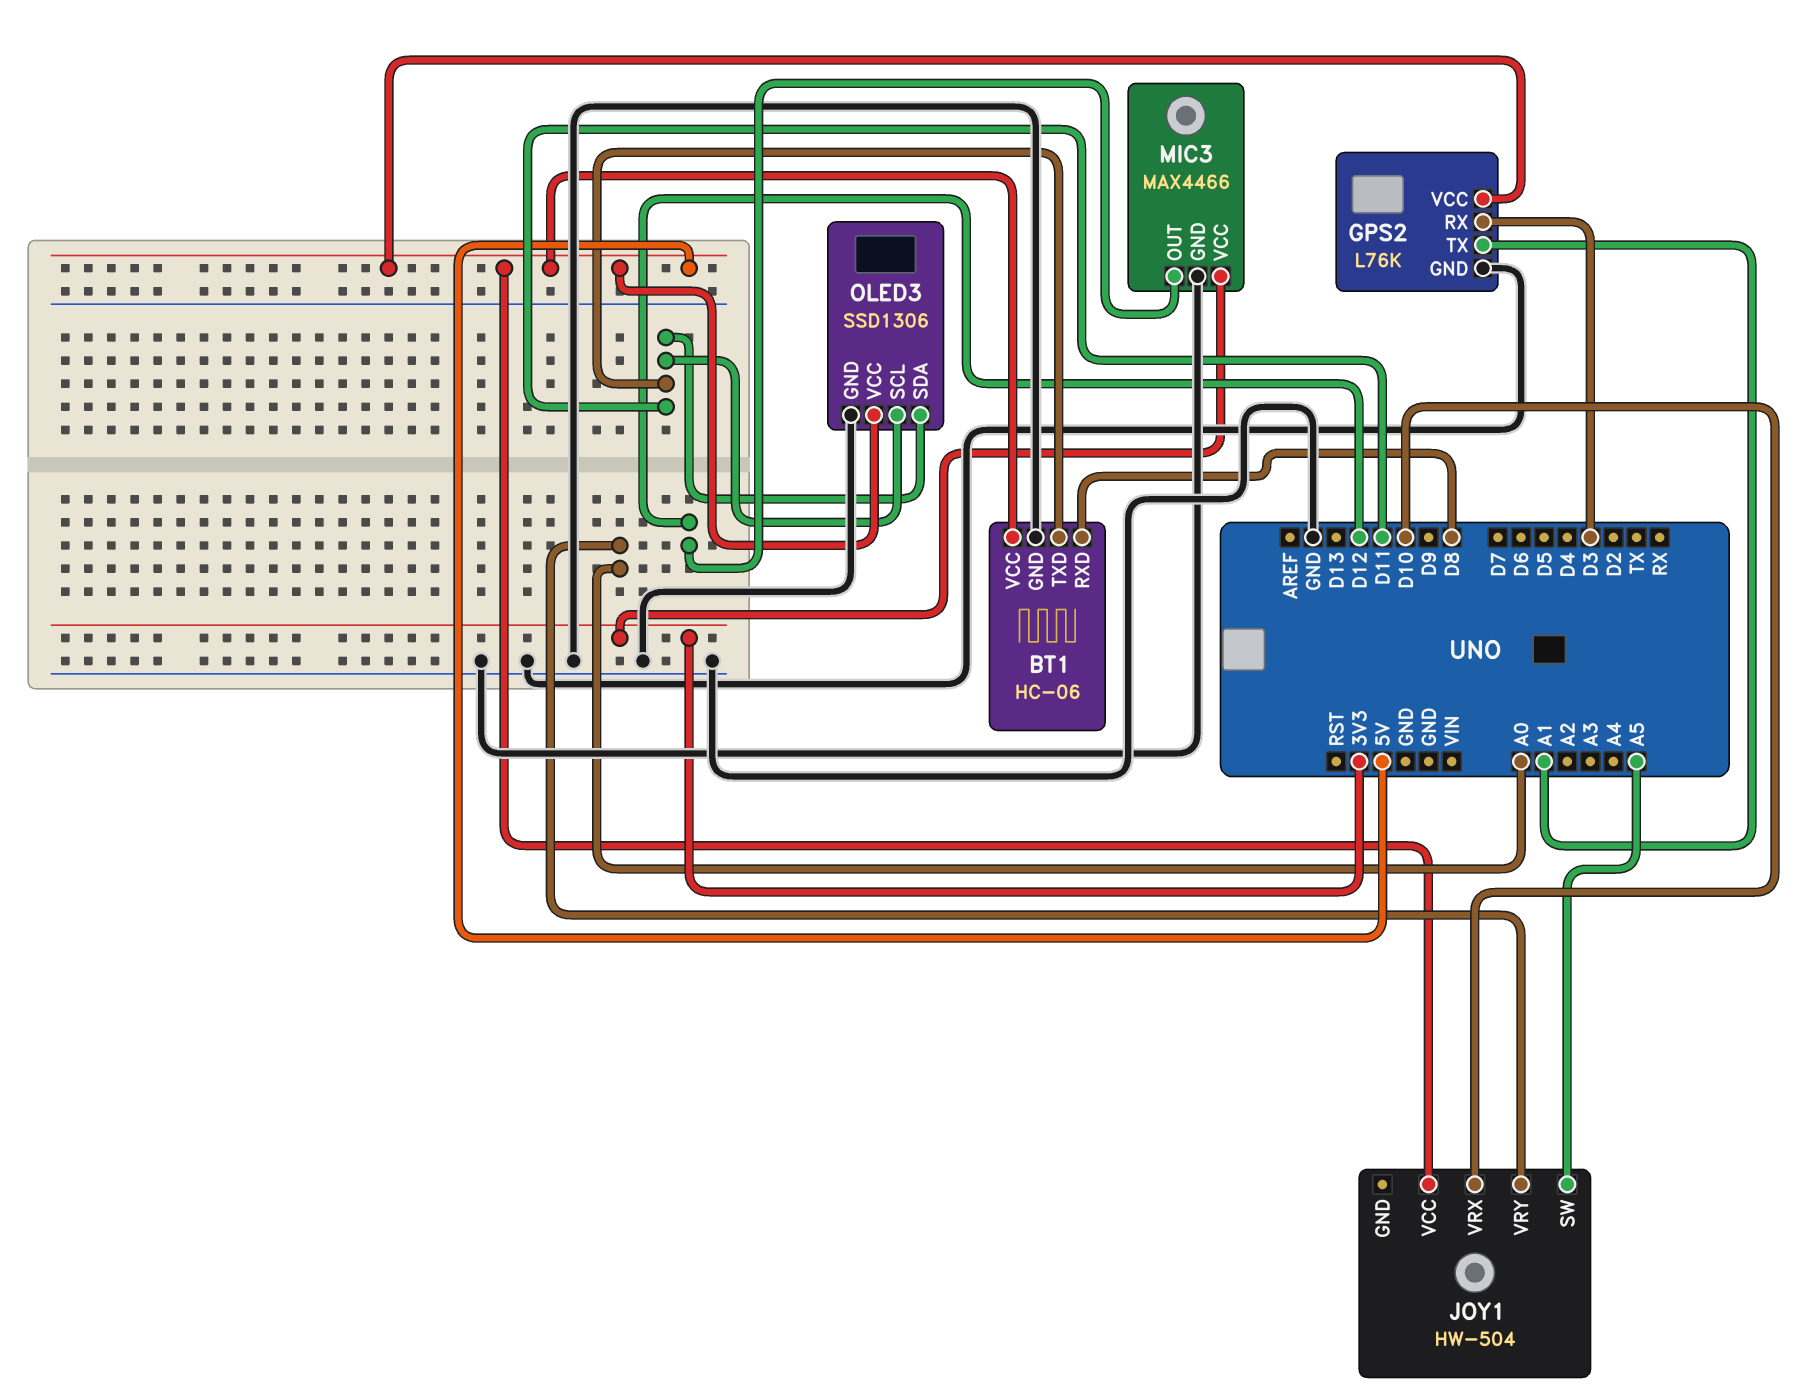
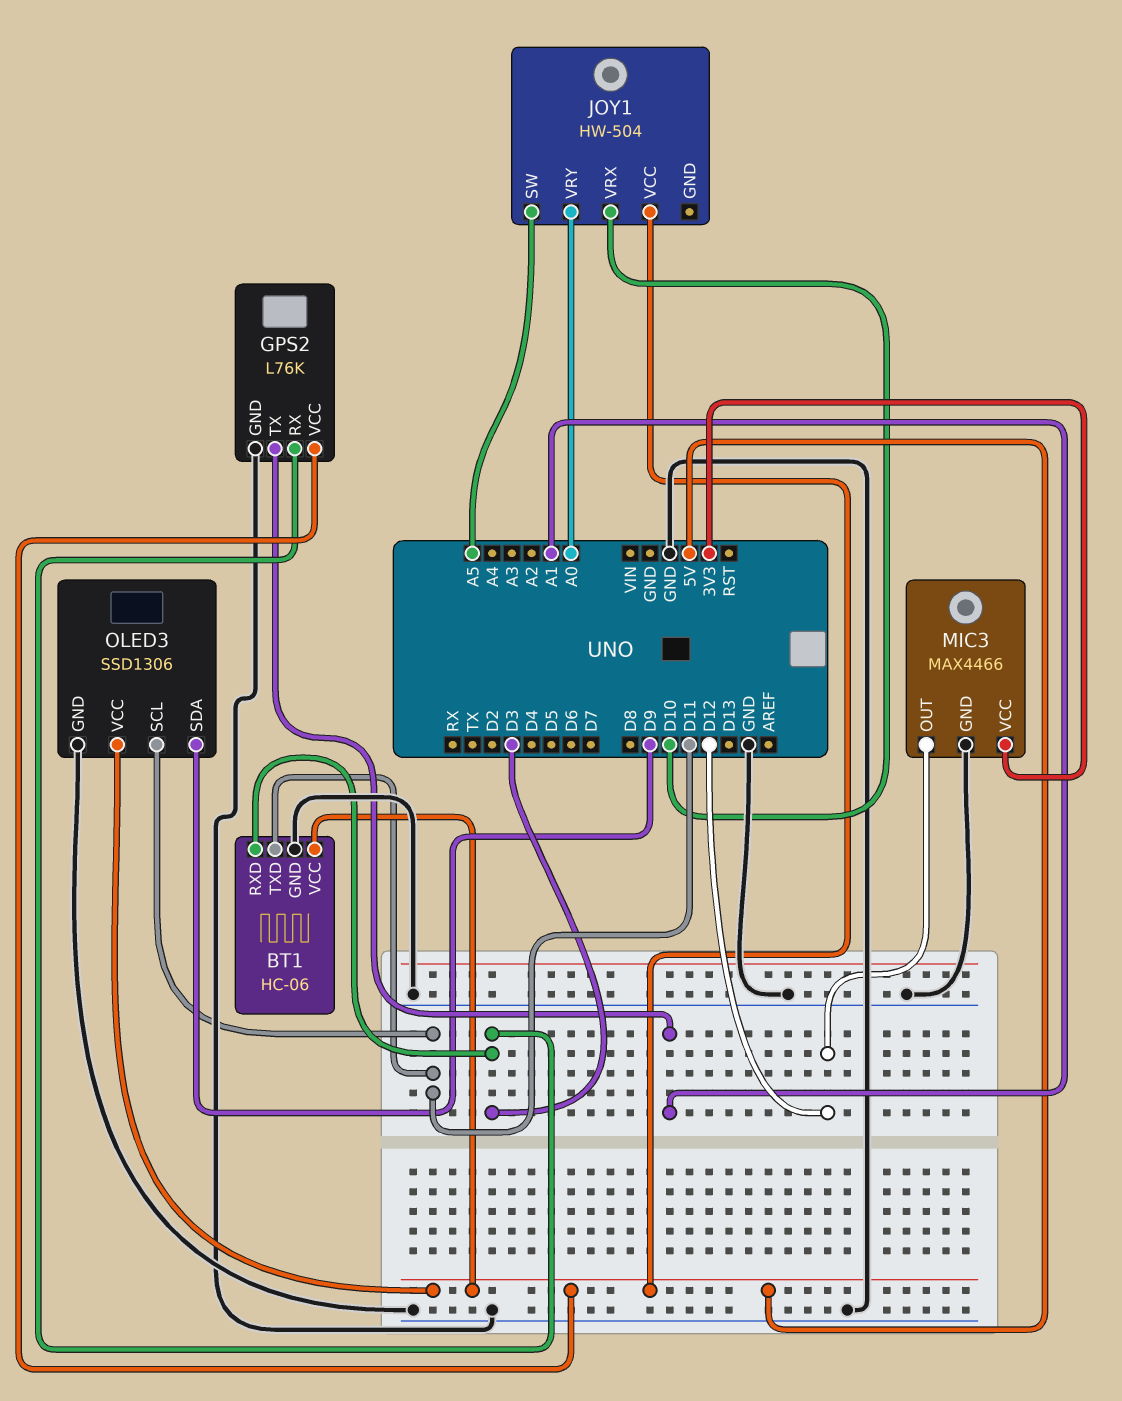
BT1 pin RXD: D8 -> D3
OLED3 pin SDA: D11 -> D9

